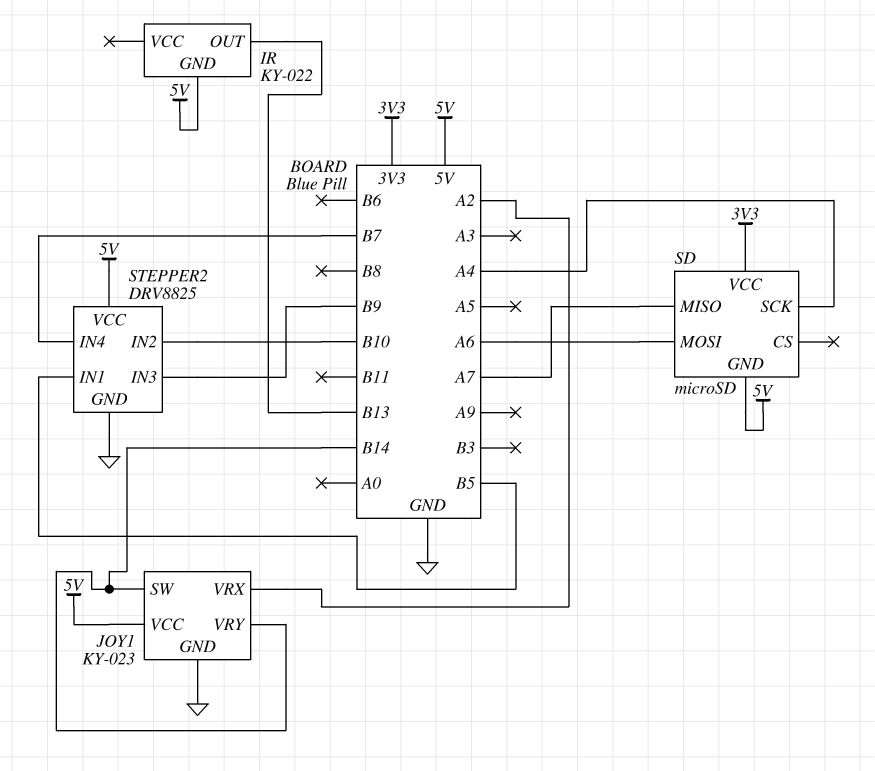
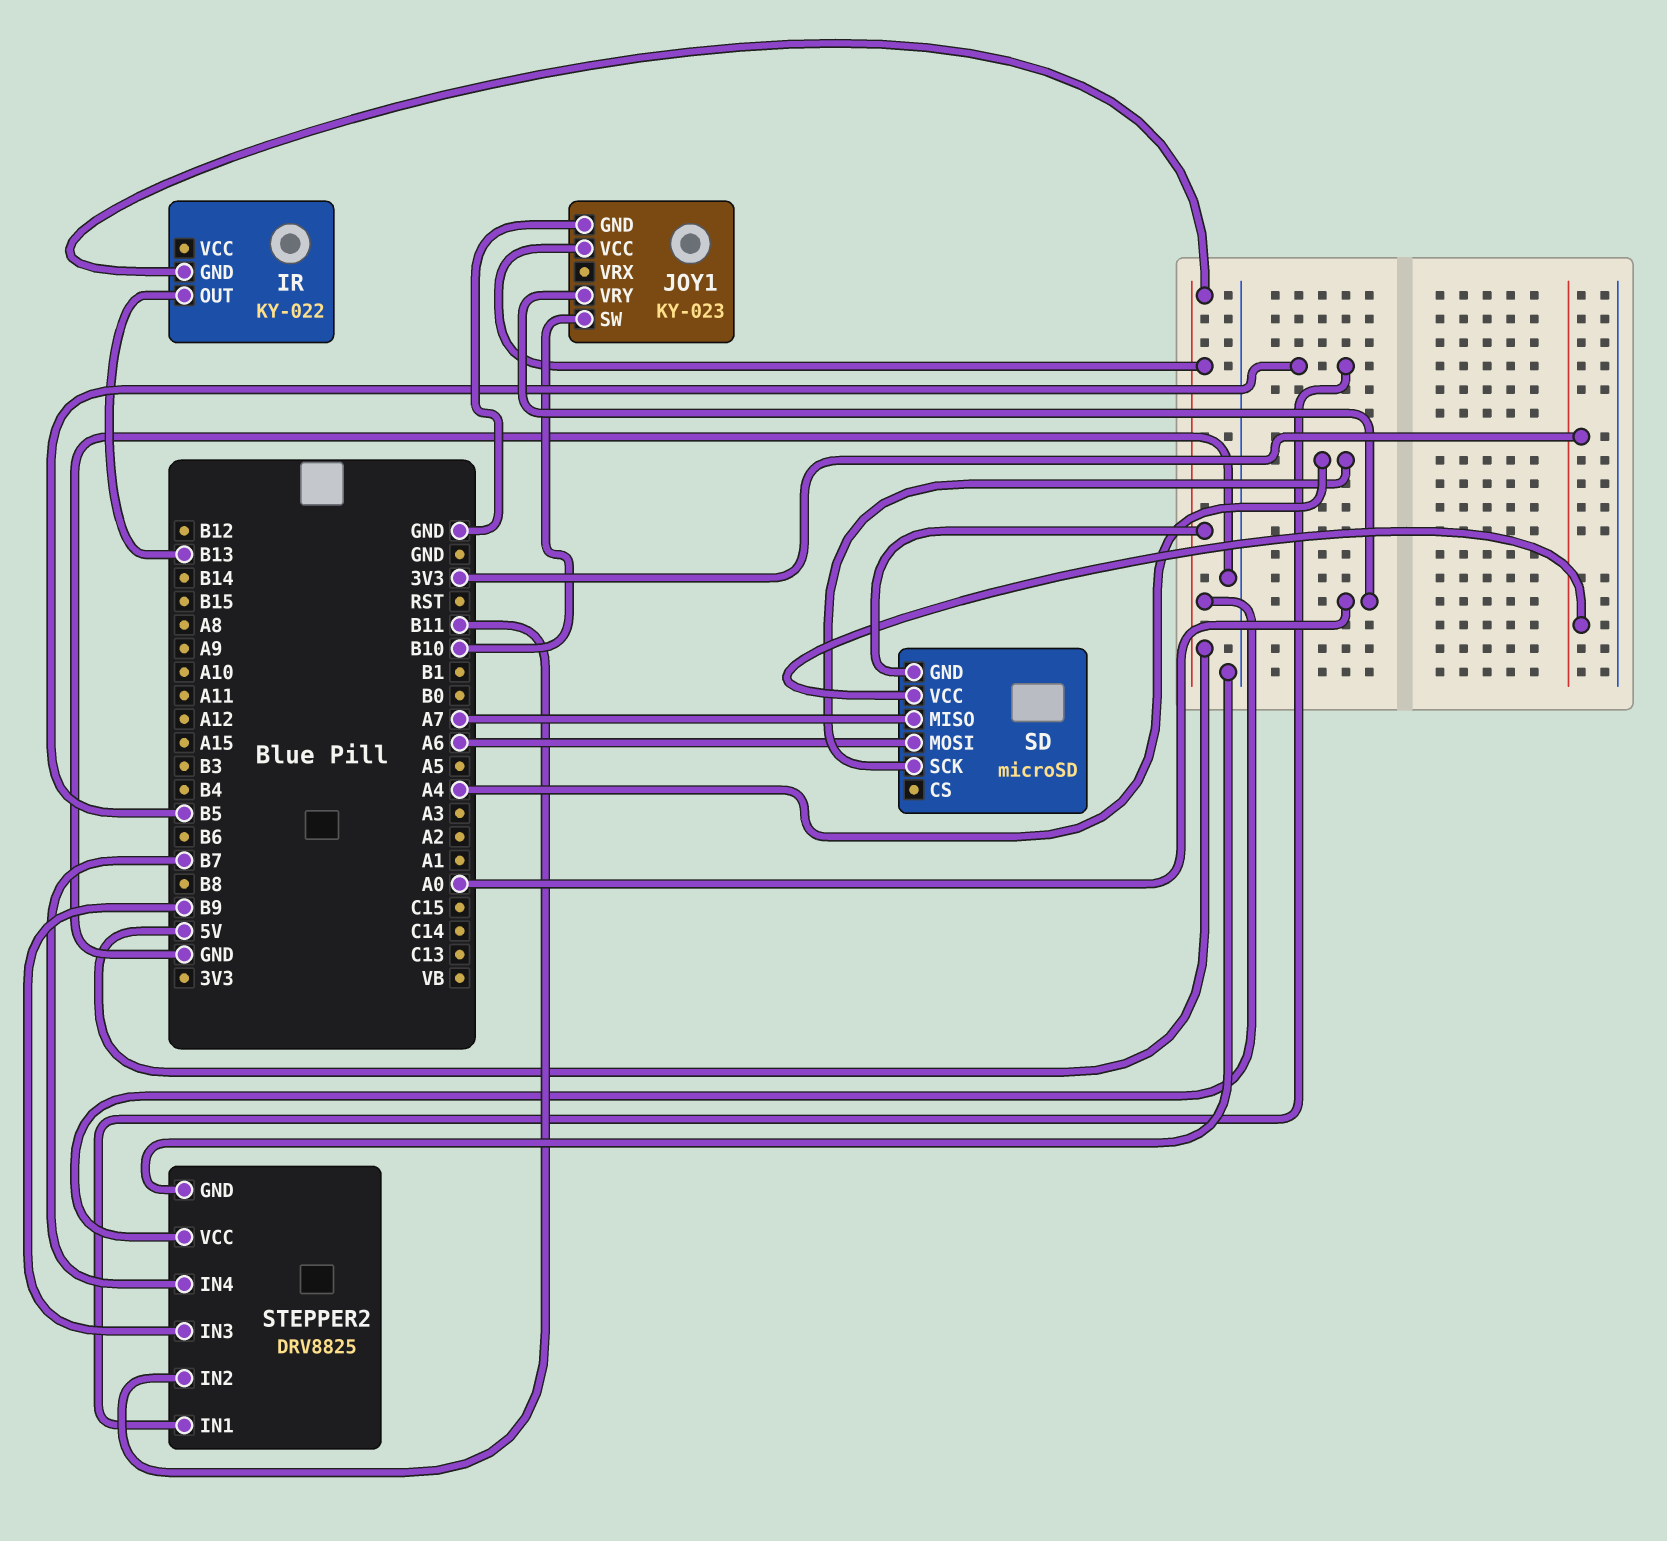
JOY1 pin SW: B14 -> B10
JOY1 pin VRX: A2 -> none
JOY1 pin VRY: B14 -> A0
STEPPER2 pin IN2: B10 -> B11

